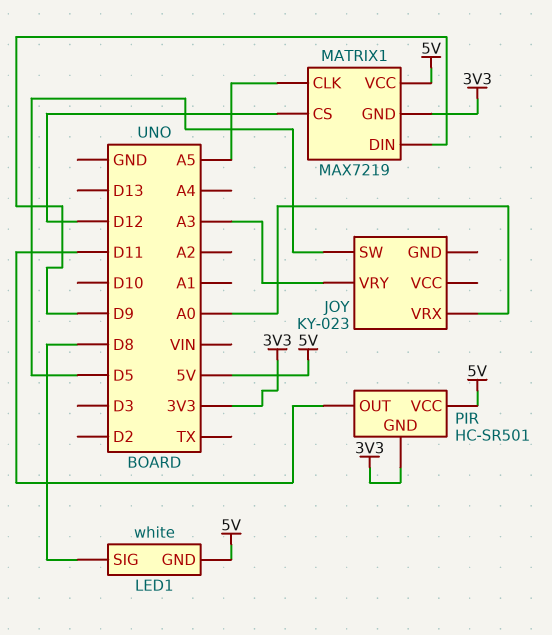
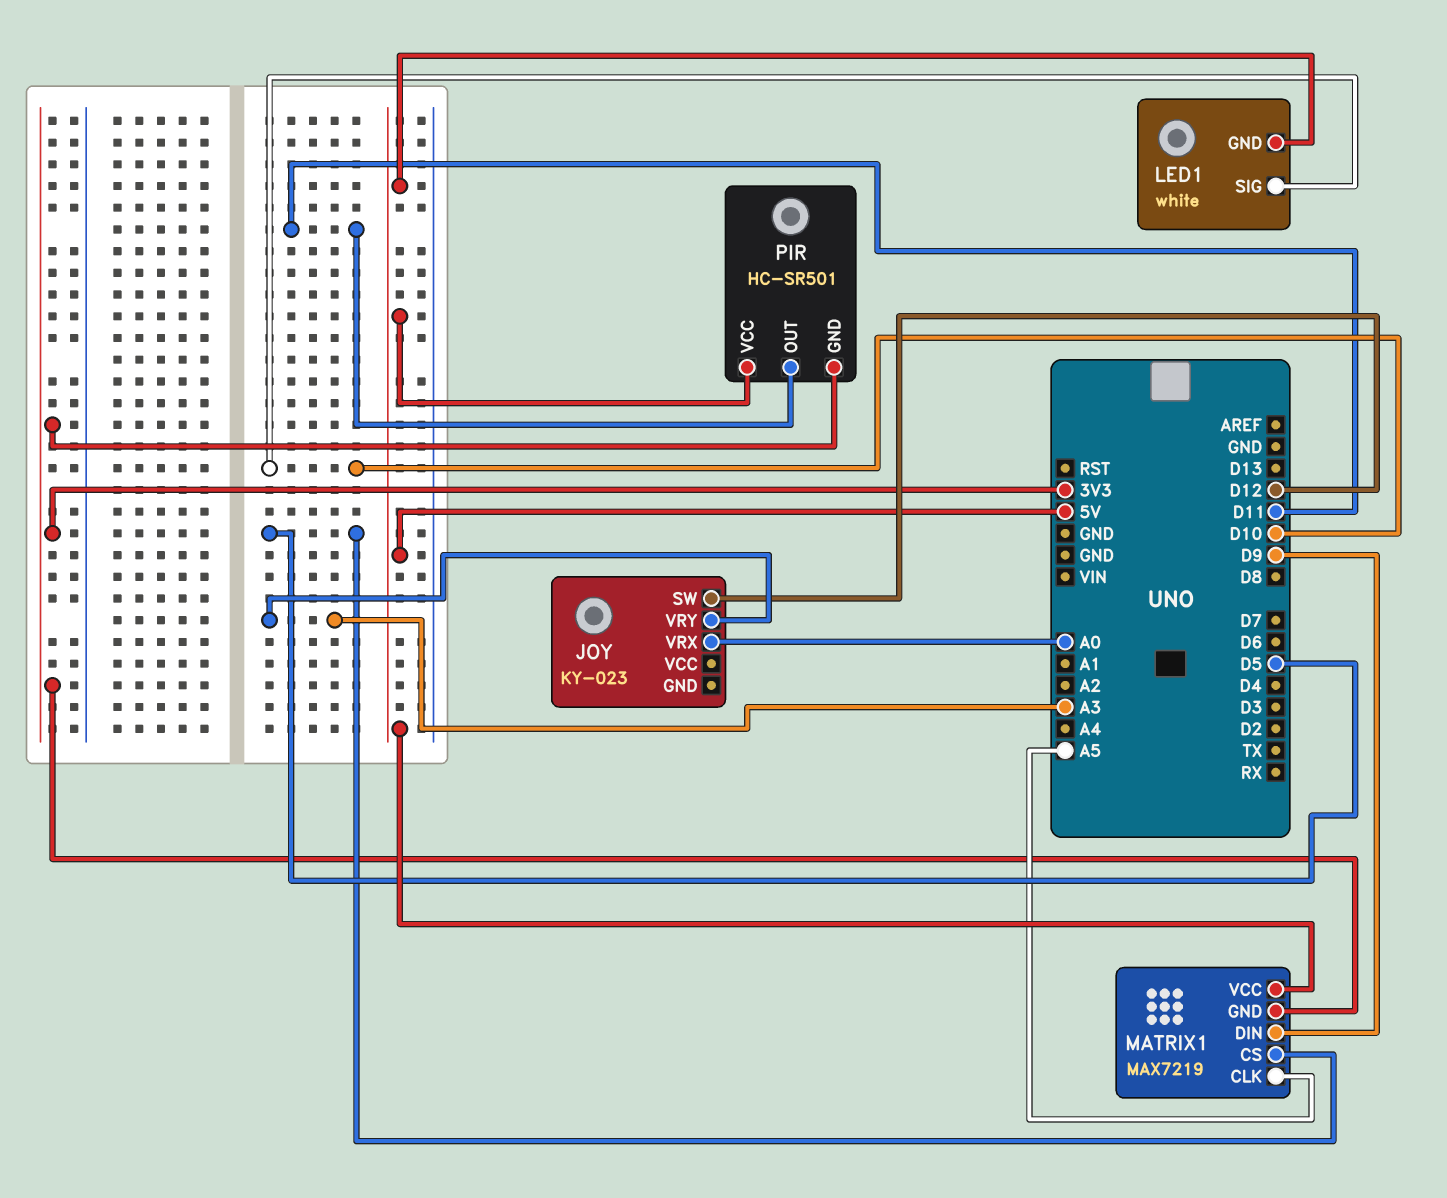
JOY pin SW: D5 -> D12
LED1 pin SIG: D8 -> D10
MATRIX1 pin CS: D12 -> D5

